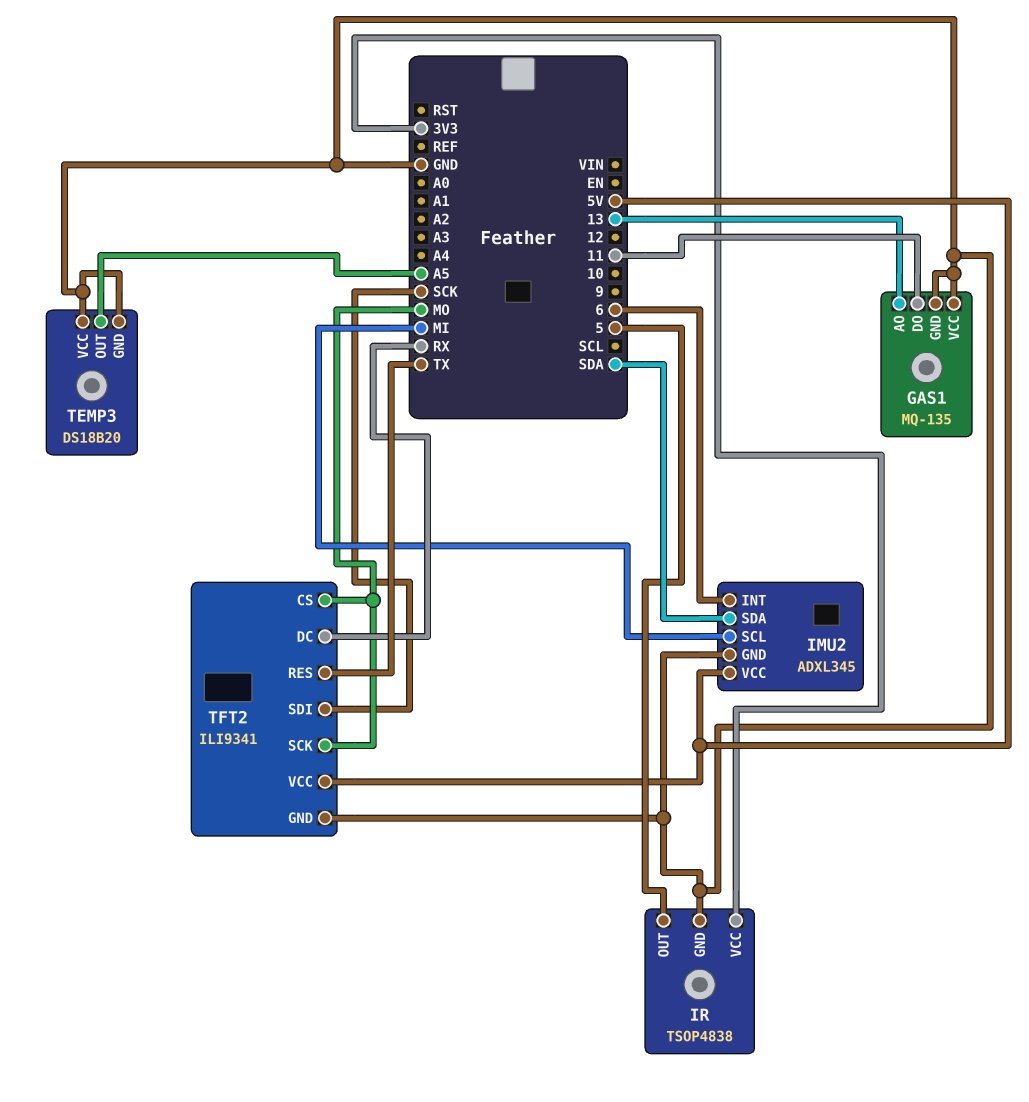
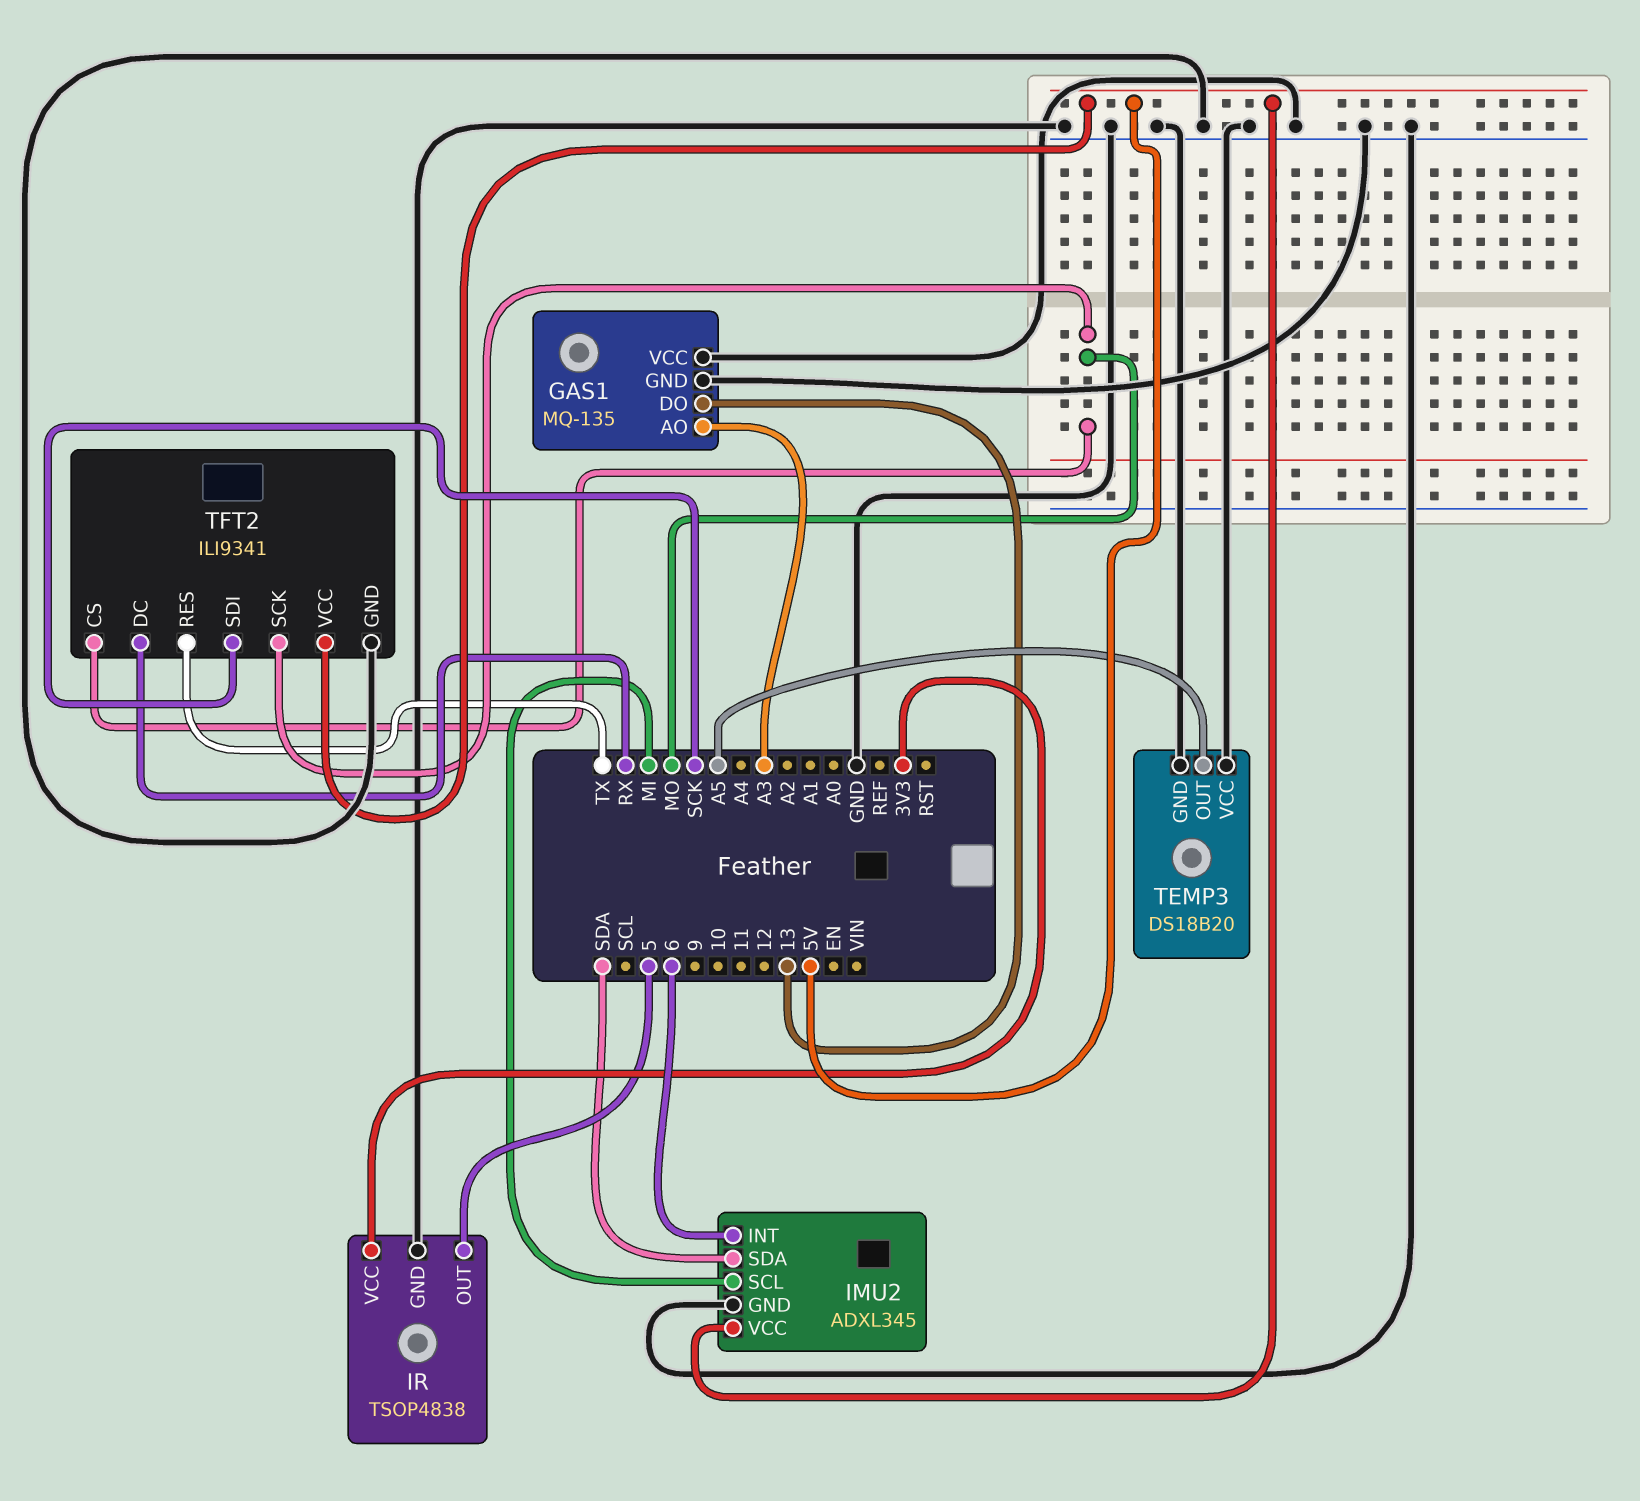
GAS1 pin AO: 13 -> A3
GAS1 pin DO: 11 -> 13

